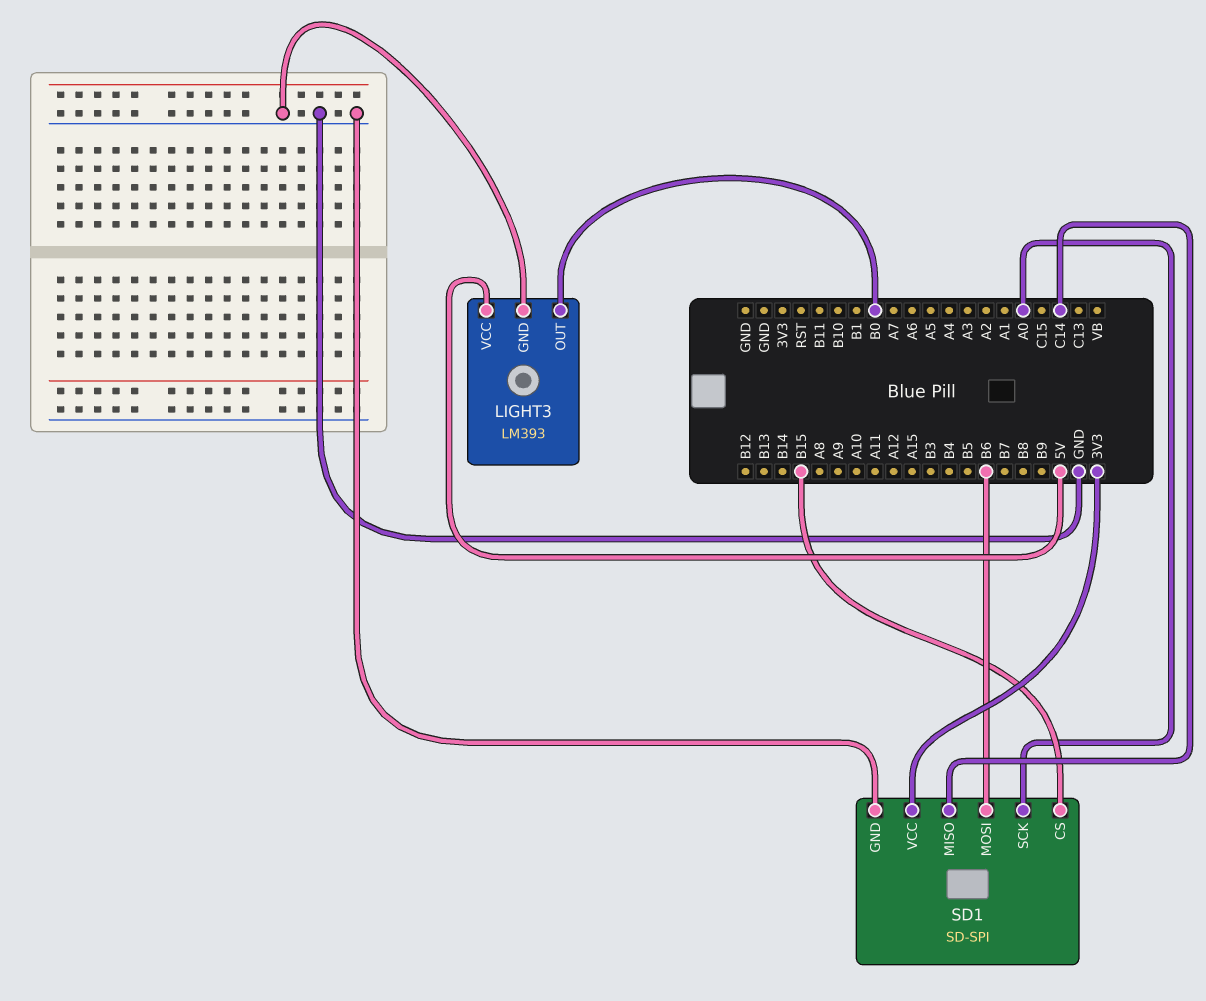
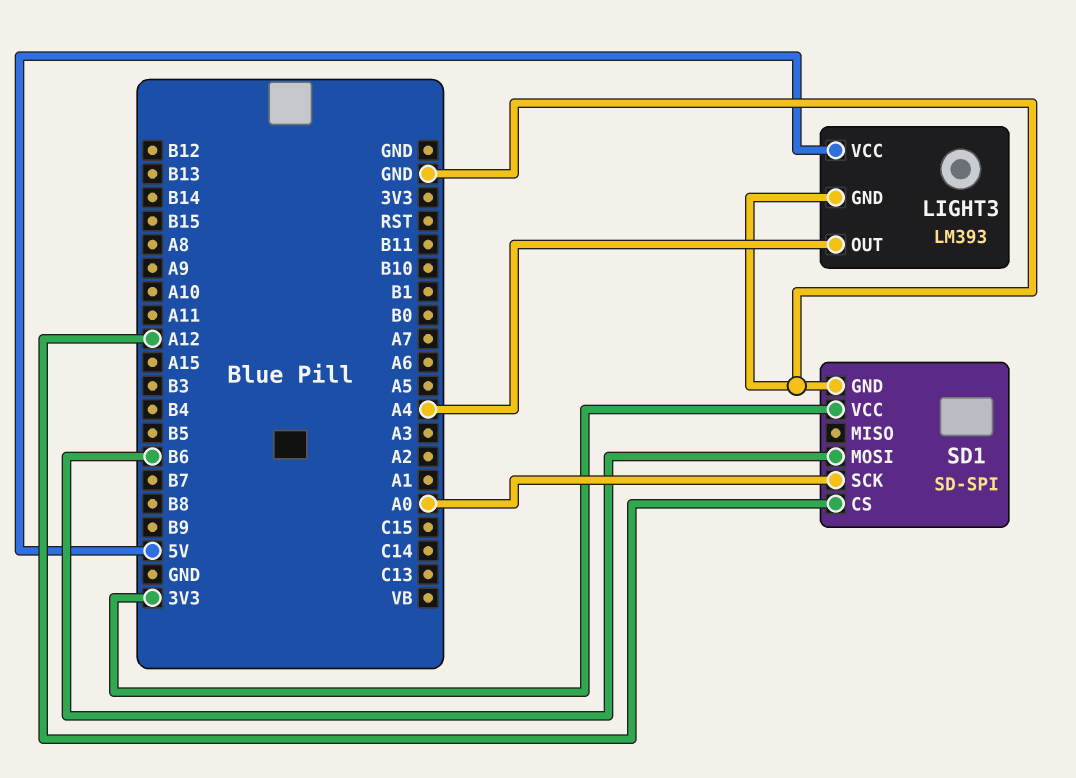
LIGHT3 pin OUT: B0 -> A4
SD1 pin CS: B15 -> A12
SD1 pin MISO: C14 -> none

